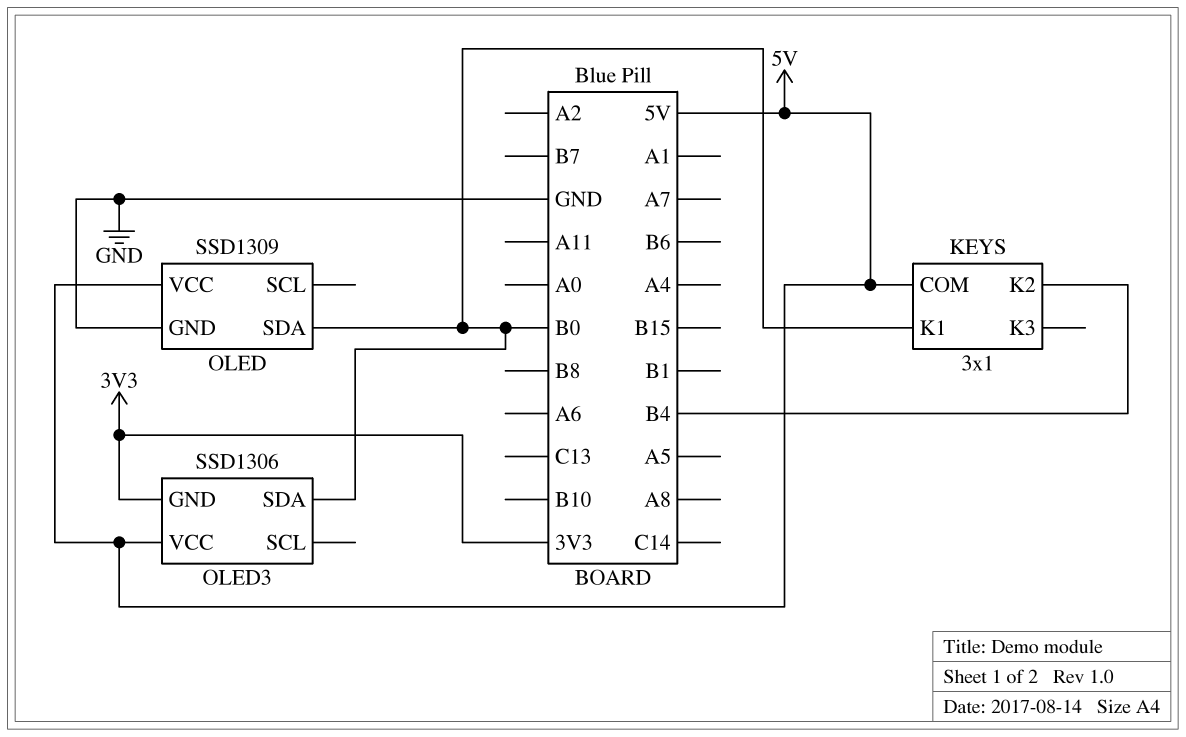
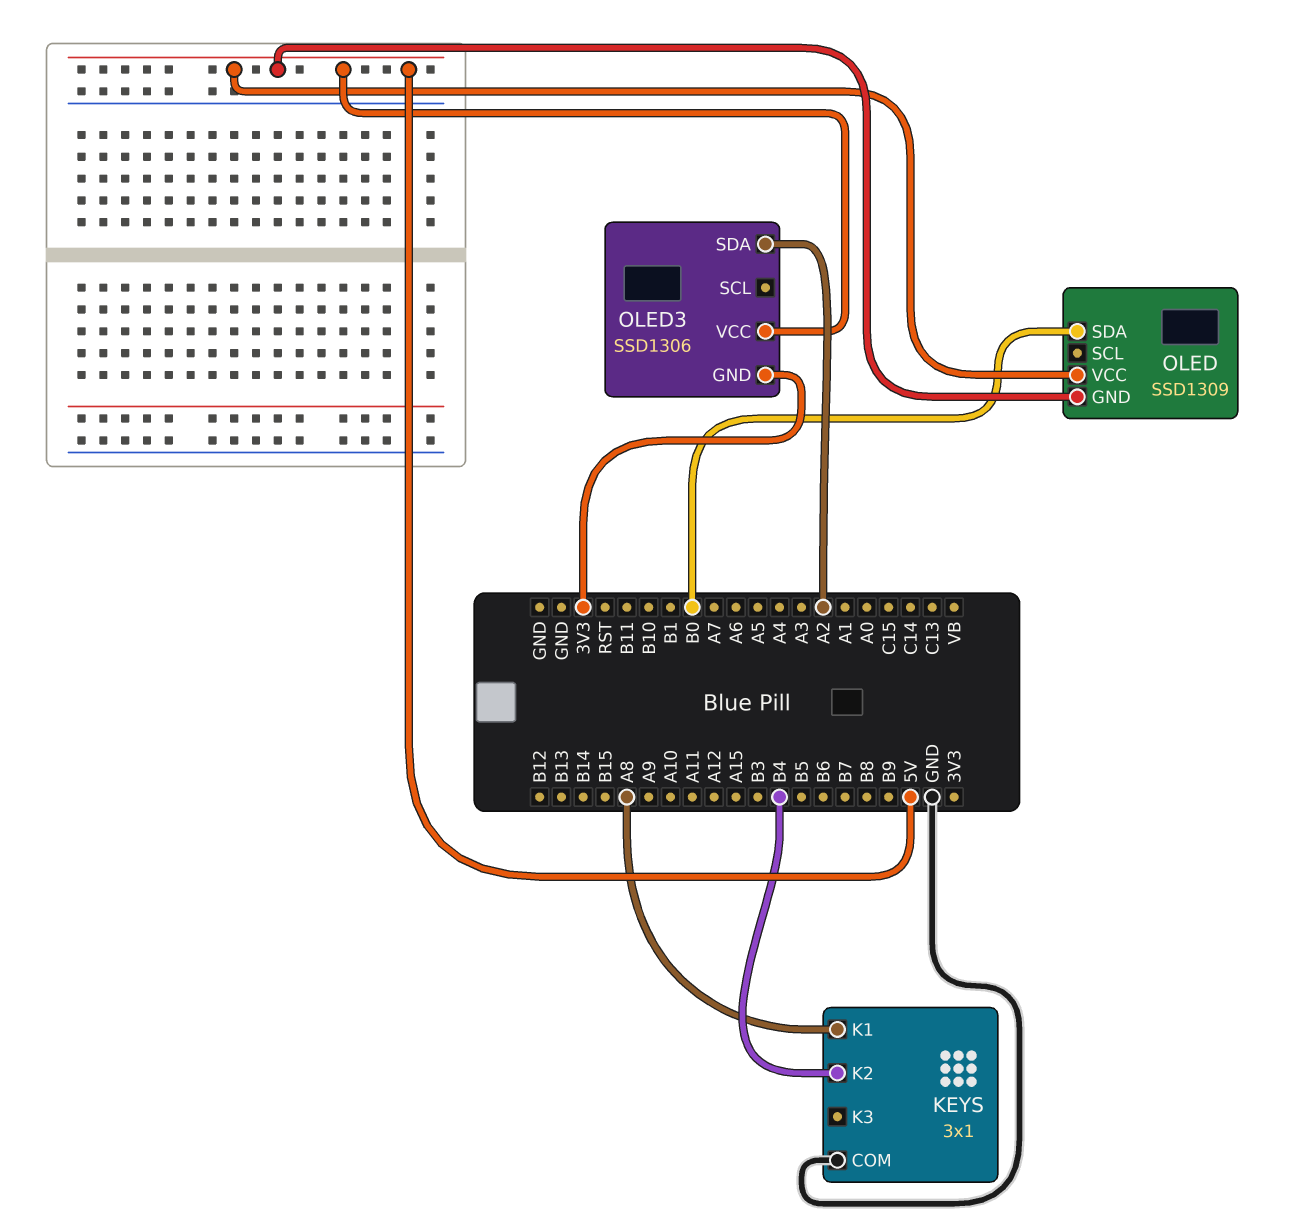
KEYS pin COM: 5V -> GND
KEYS pin K1: B0 -> A8
OLED pin GND: GND -> 5V
OLED3 pin SDA: B0 -> A2

